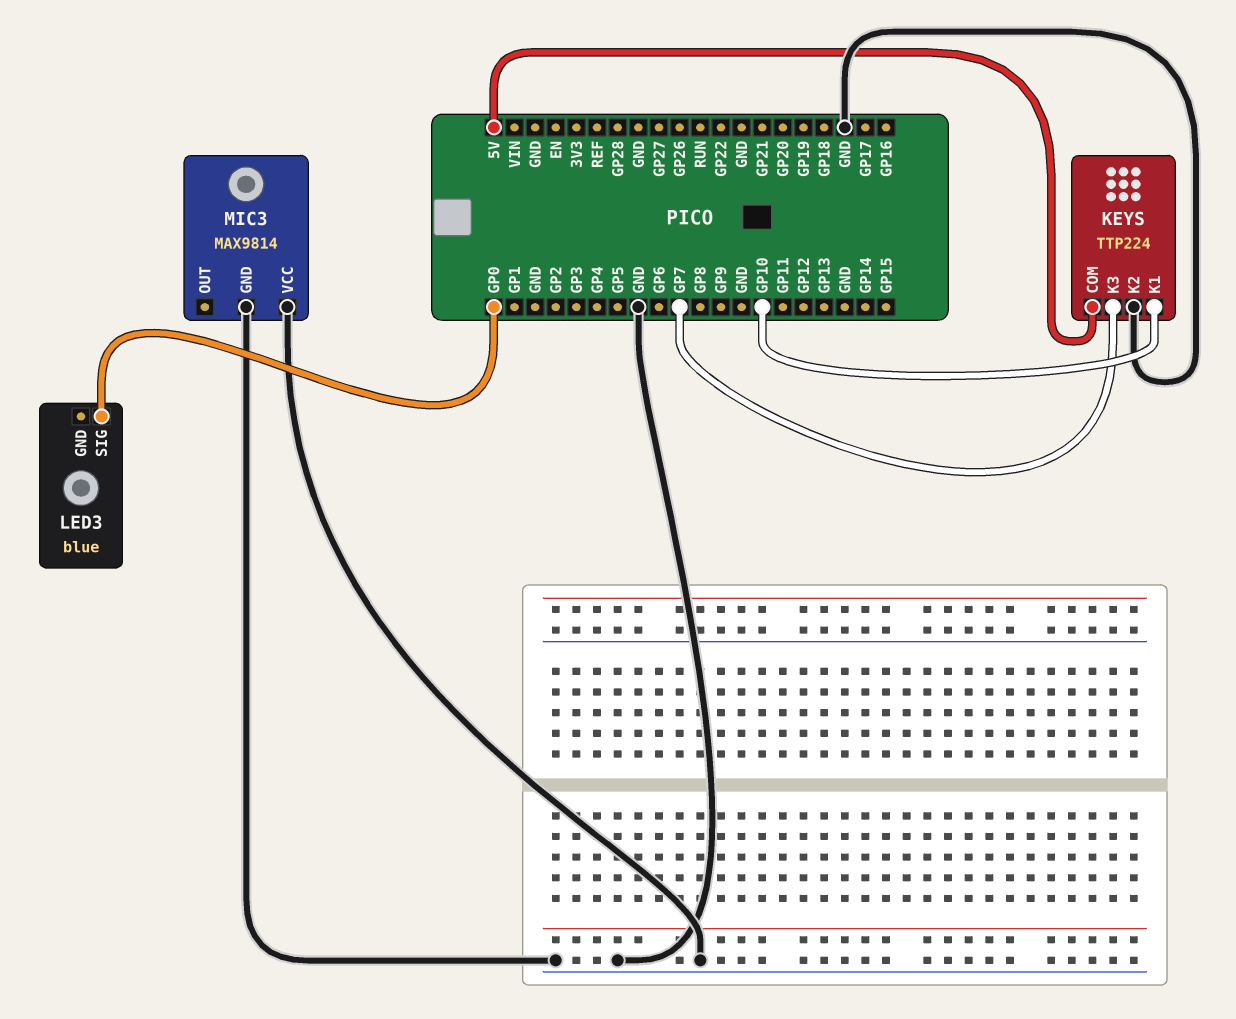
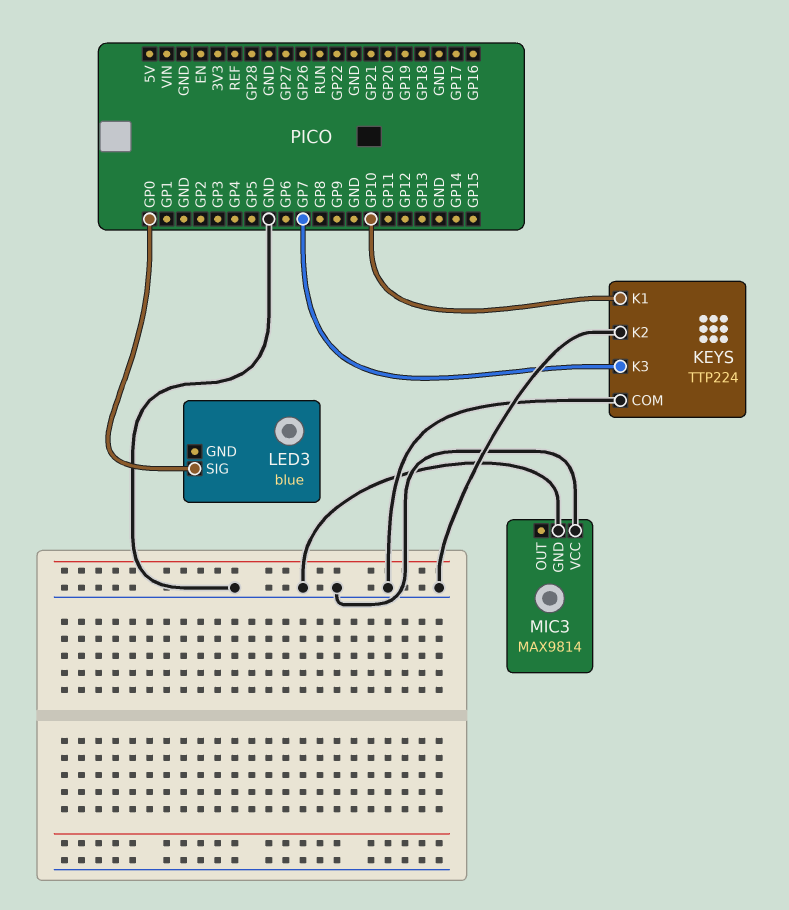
KEYS pin COM: 5V -> GND

